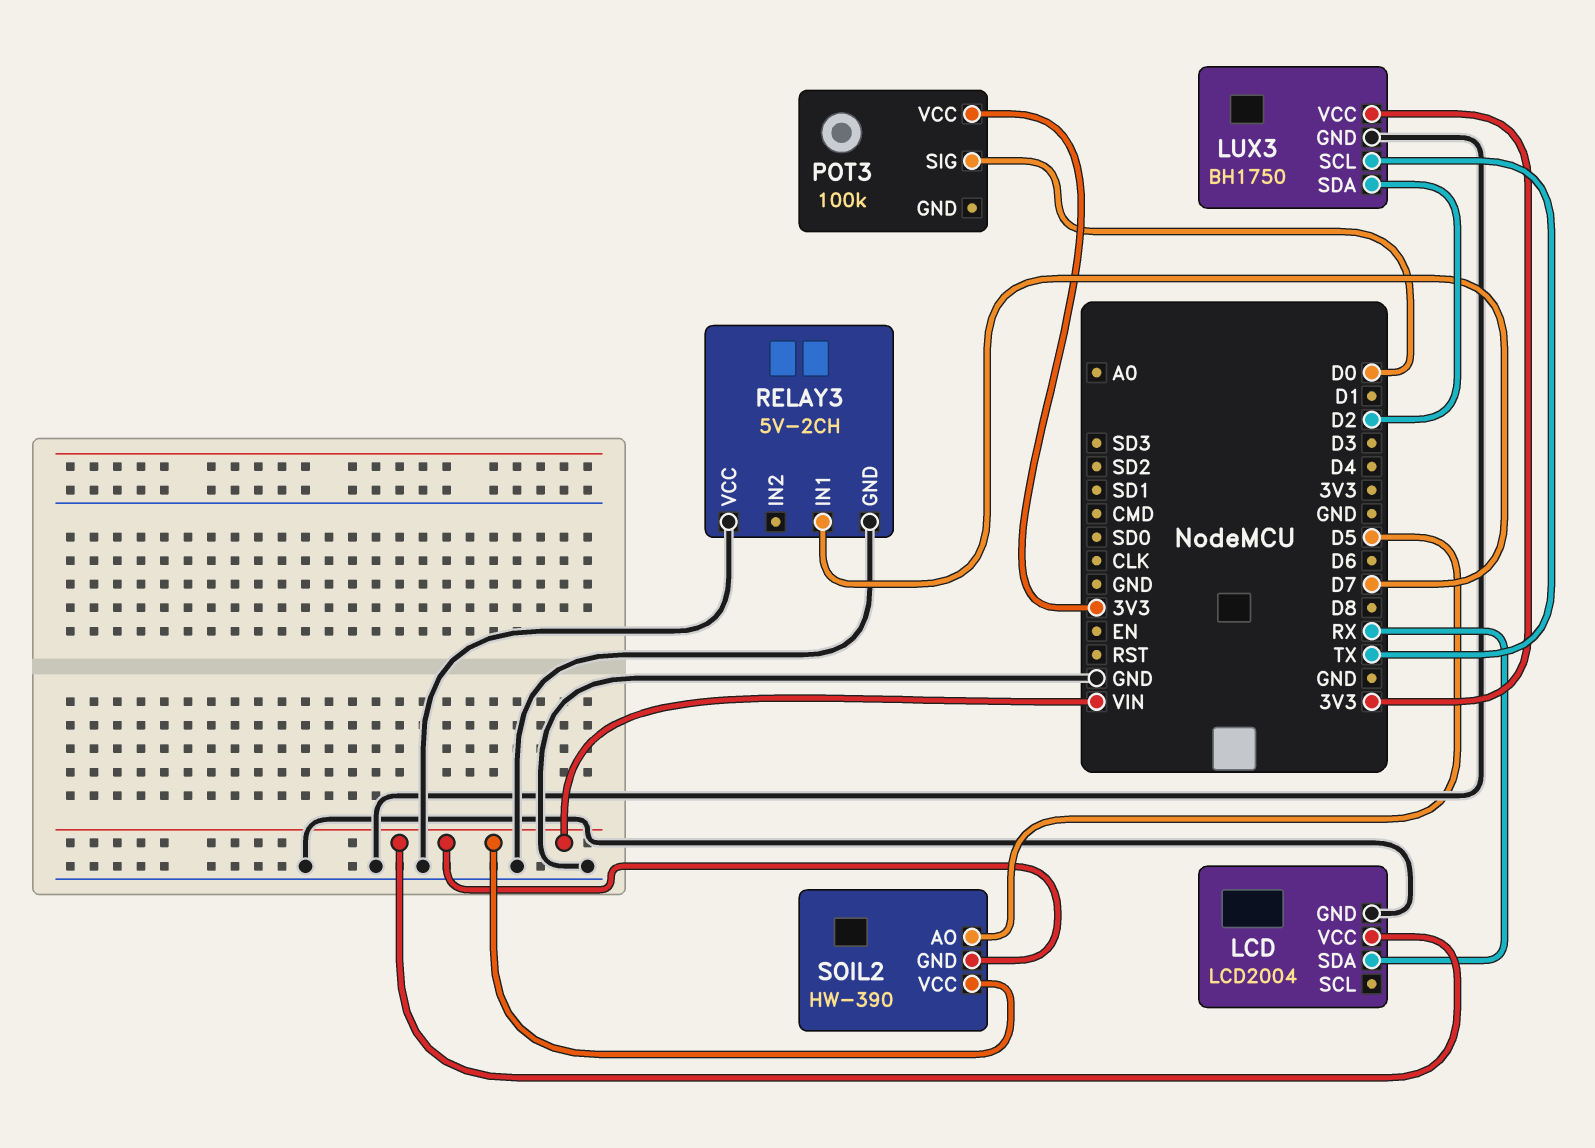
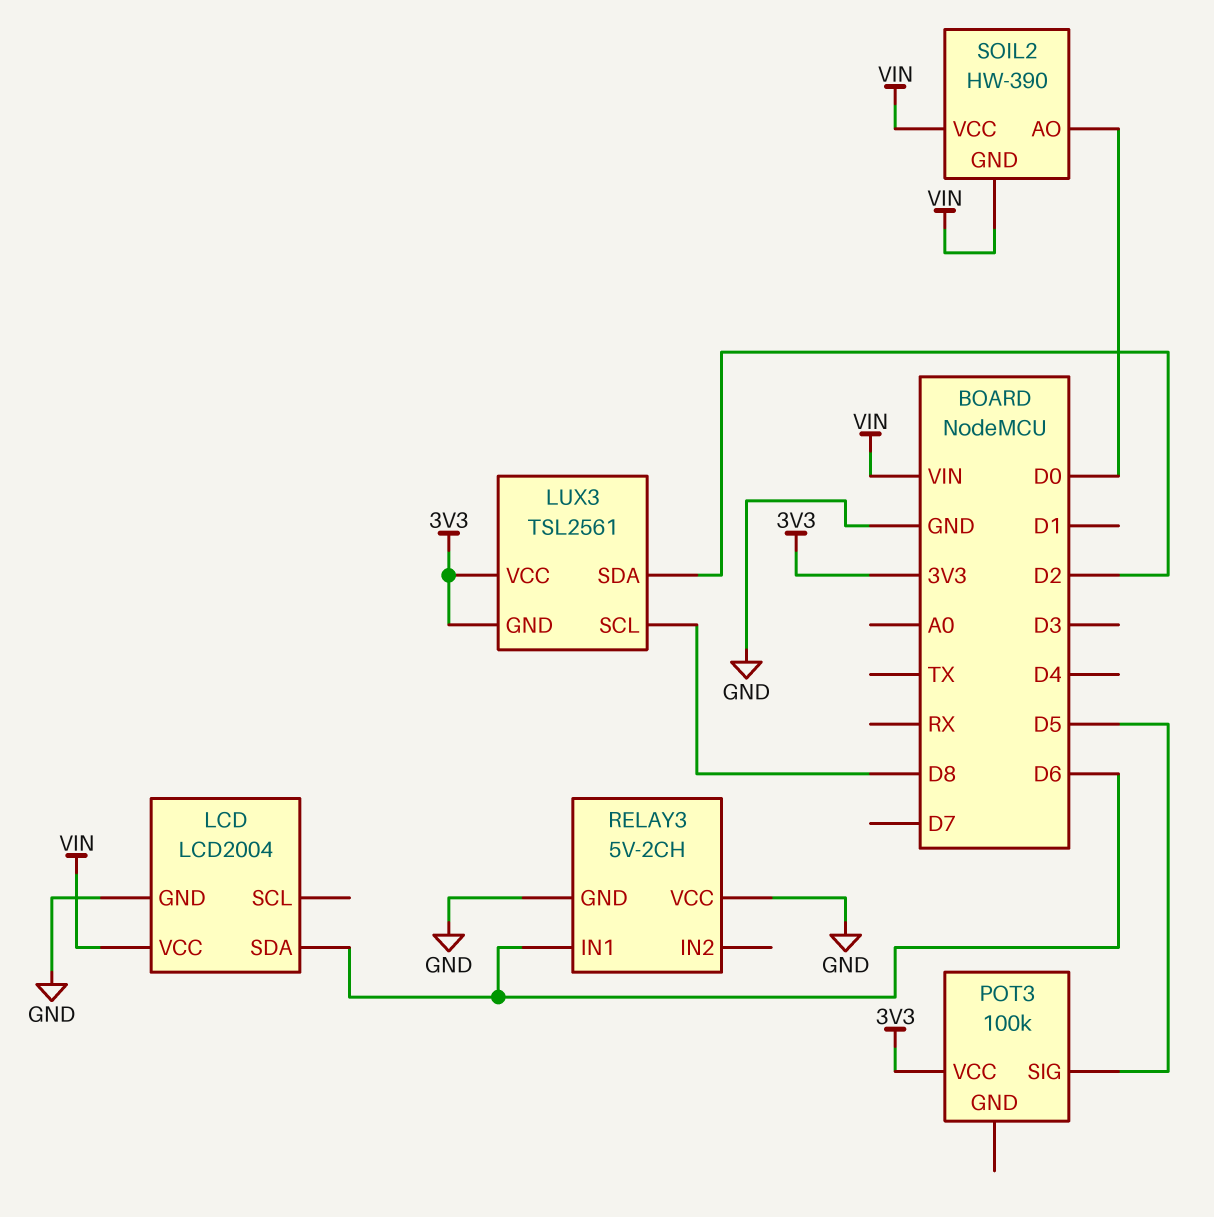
LCD pin SDA: RX -> D6
LUX3: BH1750 -> TSL2561
LUX3 pin GND: GND -> 3V3
LUX3 pin SCL: TX -> D8
POT3 pin SIG: D0 -> D5
RELAY3 pin IN1: D7 -> D6
SOIL2 pin AO: D5 -> D0

